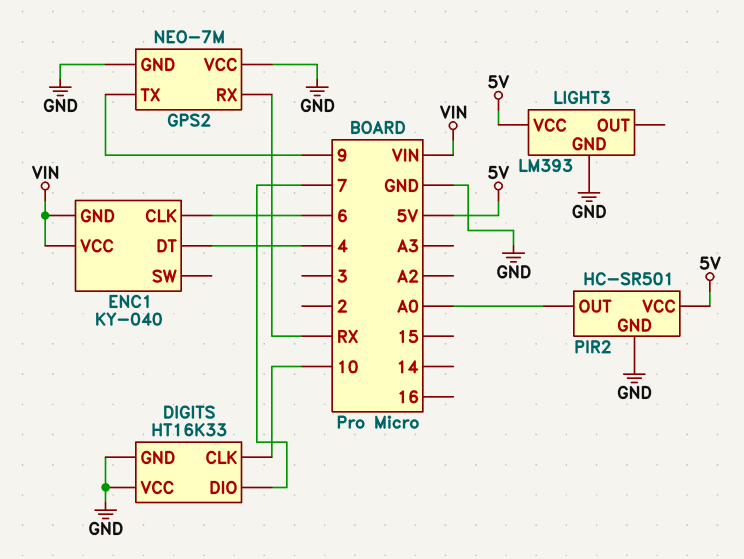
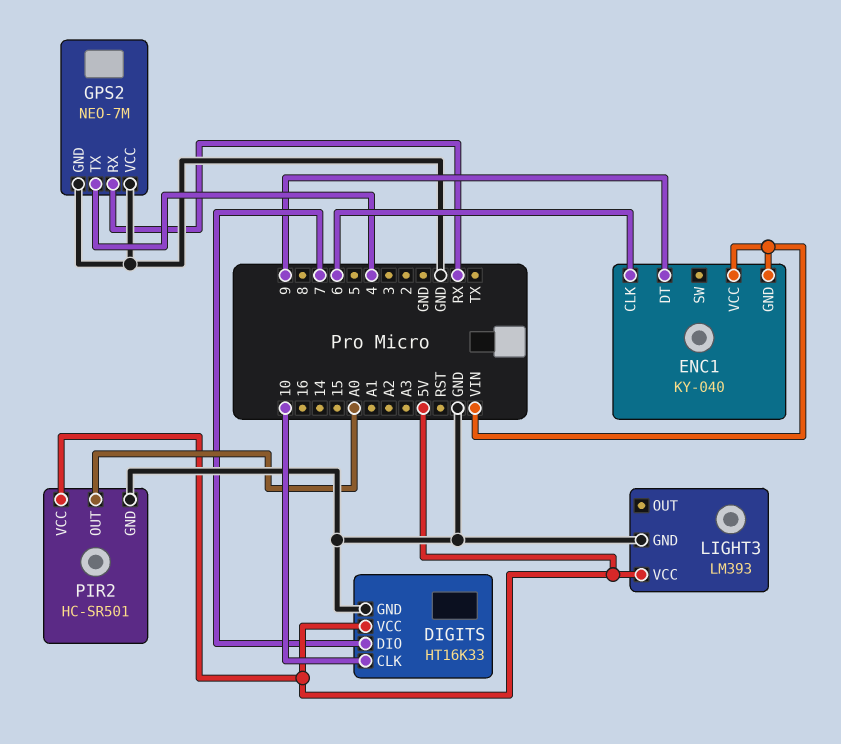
DIGITS pin VCC: GND -> 5V
ENC1 pin DT: 4 -> 9
GPS2 pin TX: 9 -> 4

